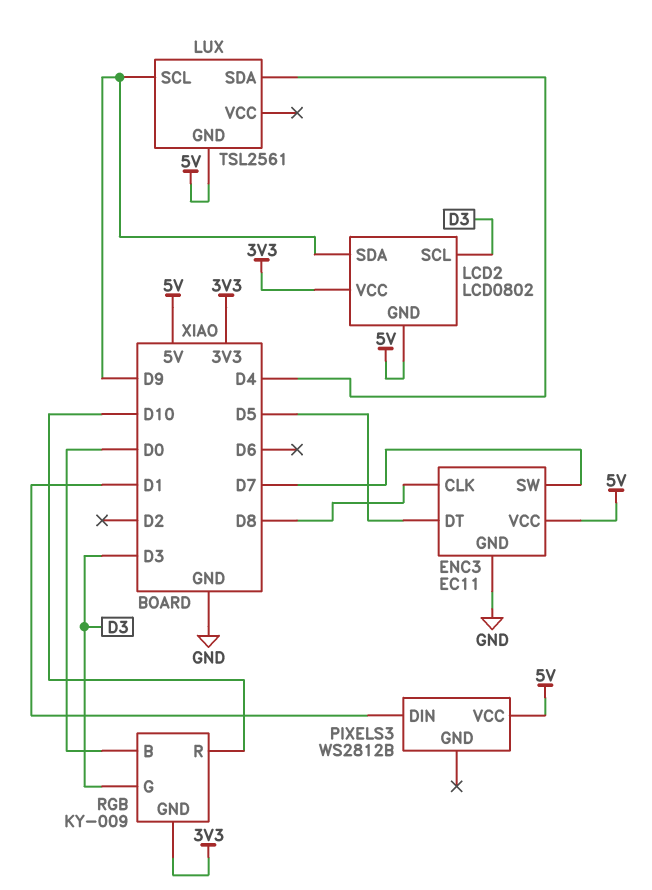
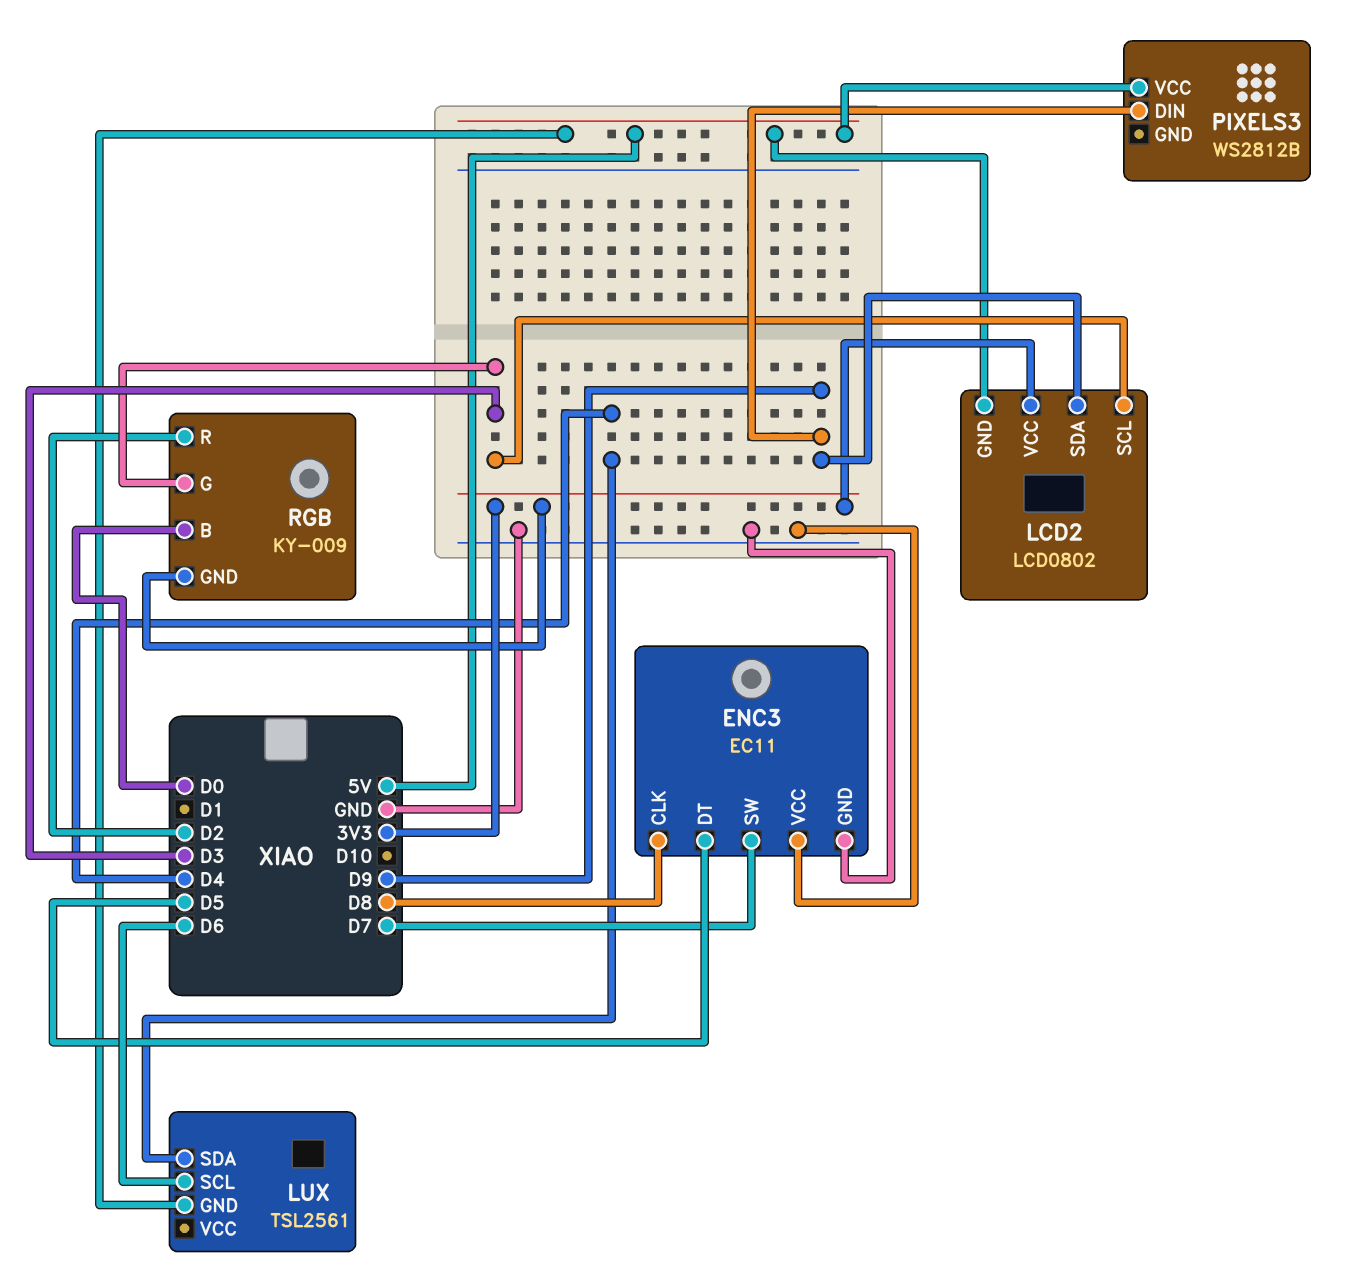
ENC3 pin VCC: 5V -> GND
LUX pin SCL: D9 -> D6
PIXELS3 pin DIN: D1 -> D9
RGB pin R: D10 -> D2

